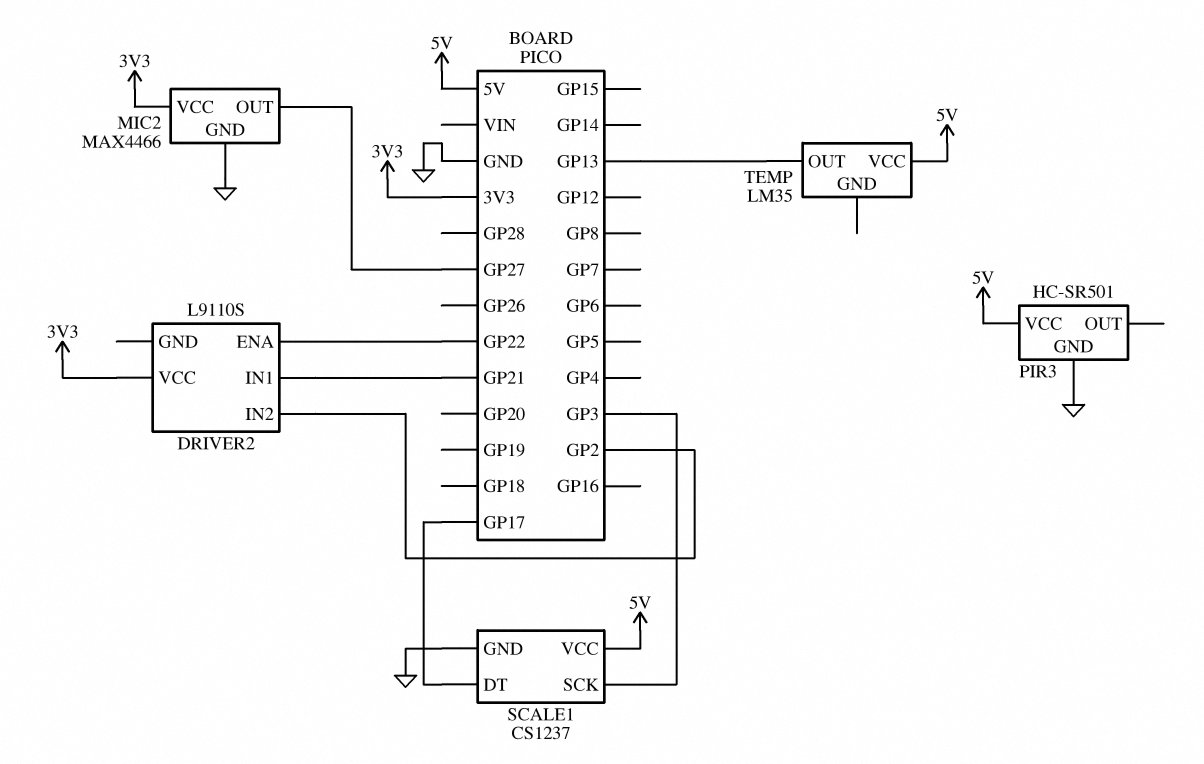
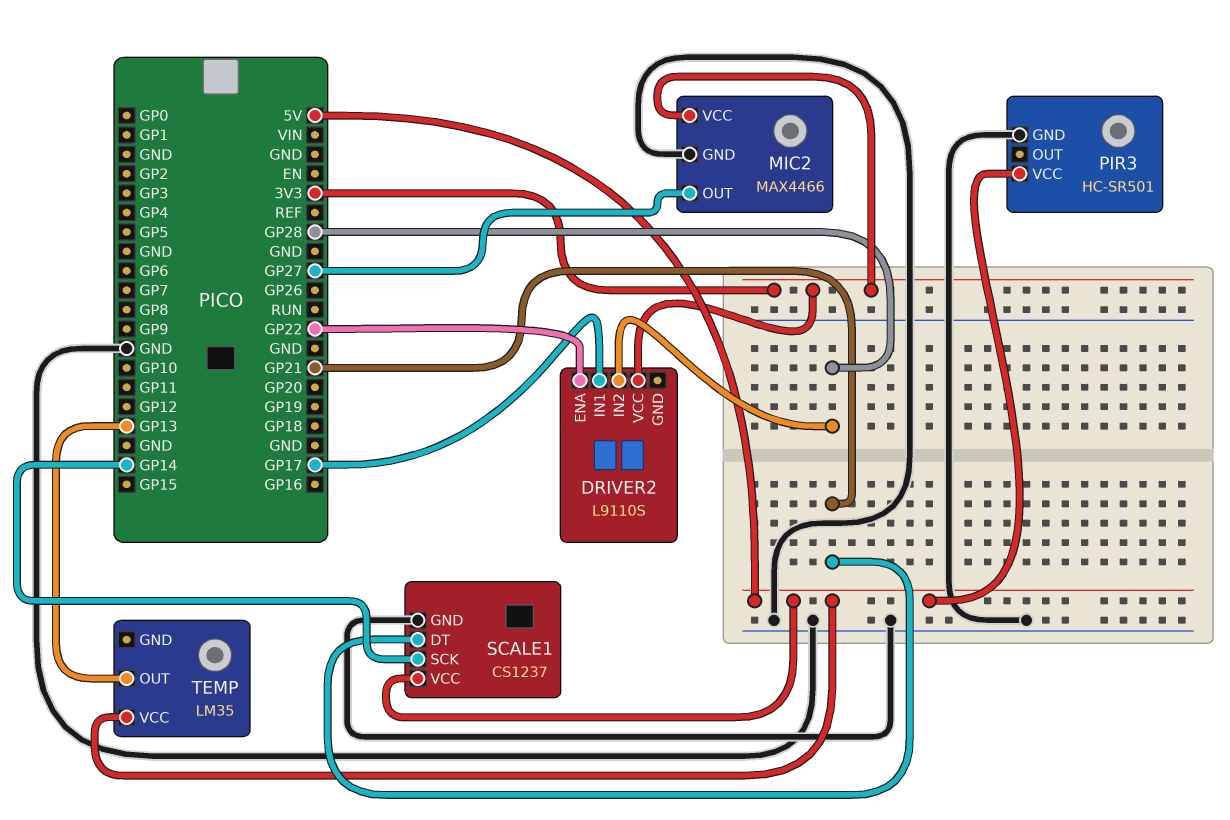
DRIVER2 pin IN1: GP21 -> GP17
DRIVER2 pin IN2: GP2 -> GP28
SCALE1 pin DT: GP17 -> GP21
SCALE1 pin SCK: GP3 -> GP14

